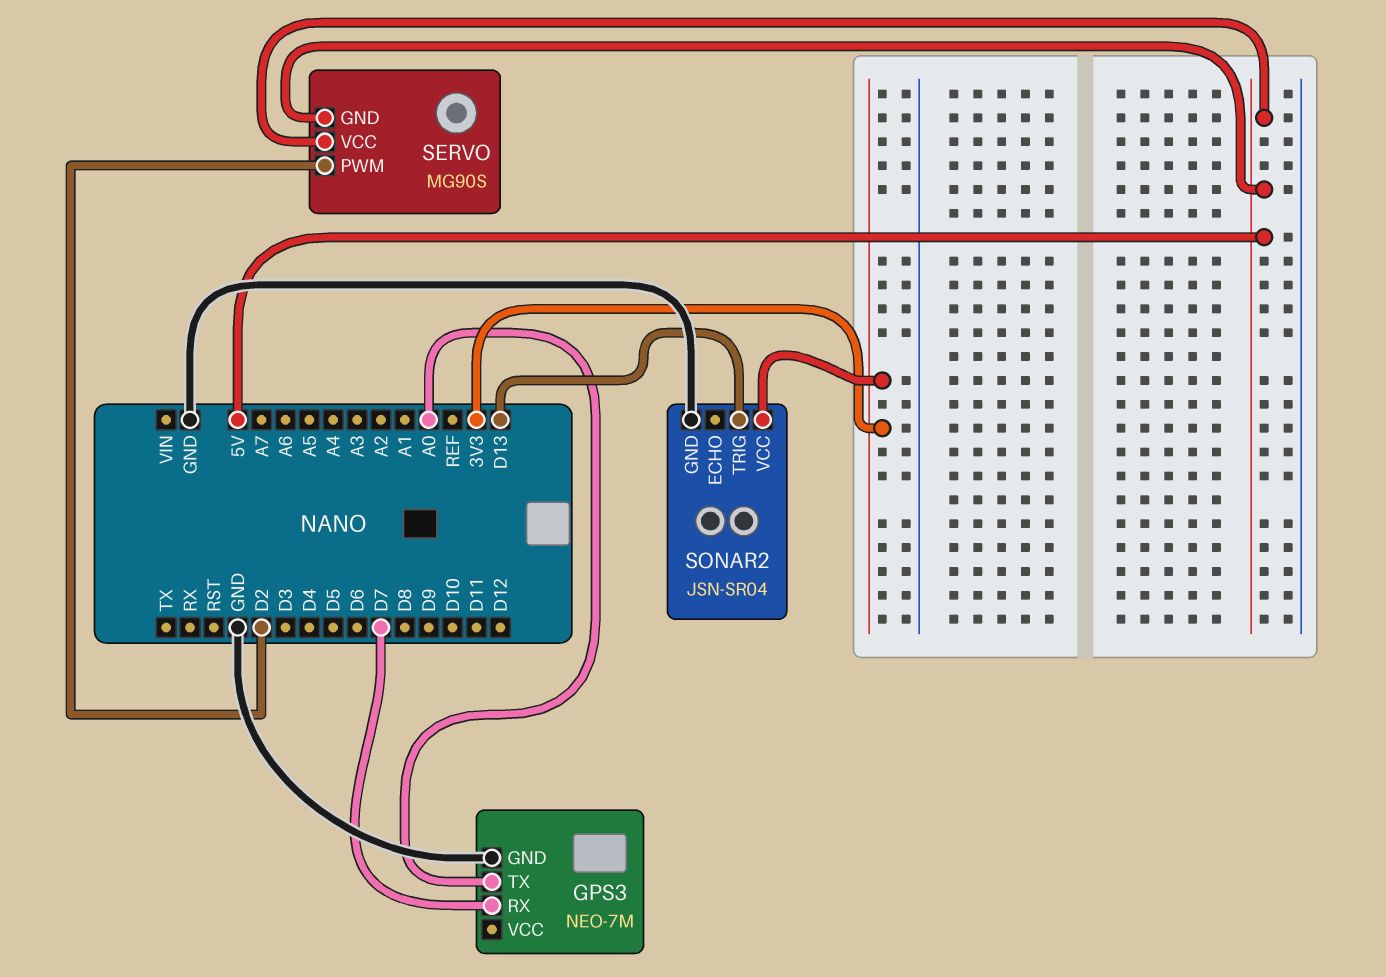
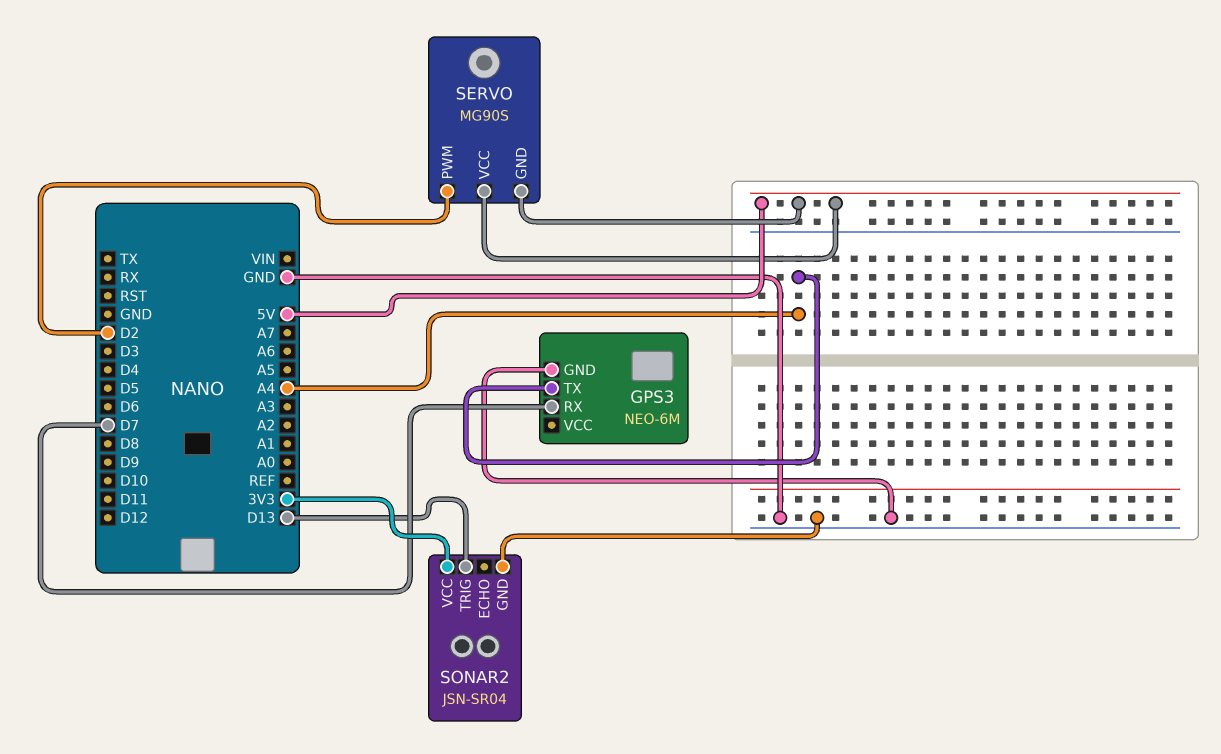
GPS3: NEO-7M -> NEO-6M
GPS3 pin TX: A0 -> A4

